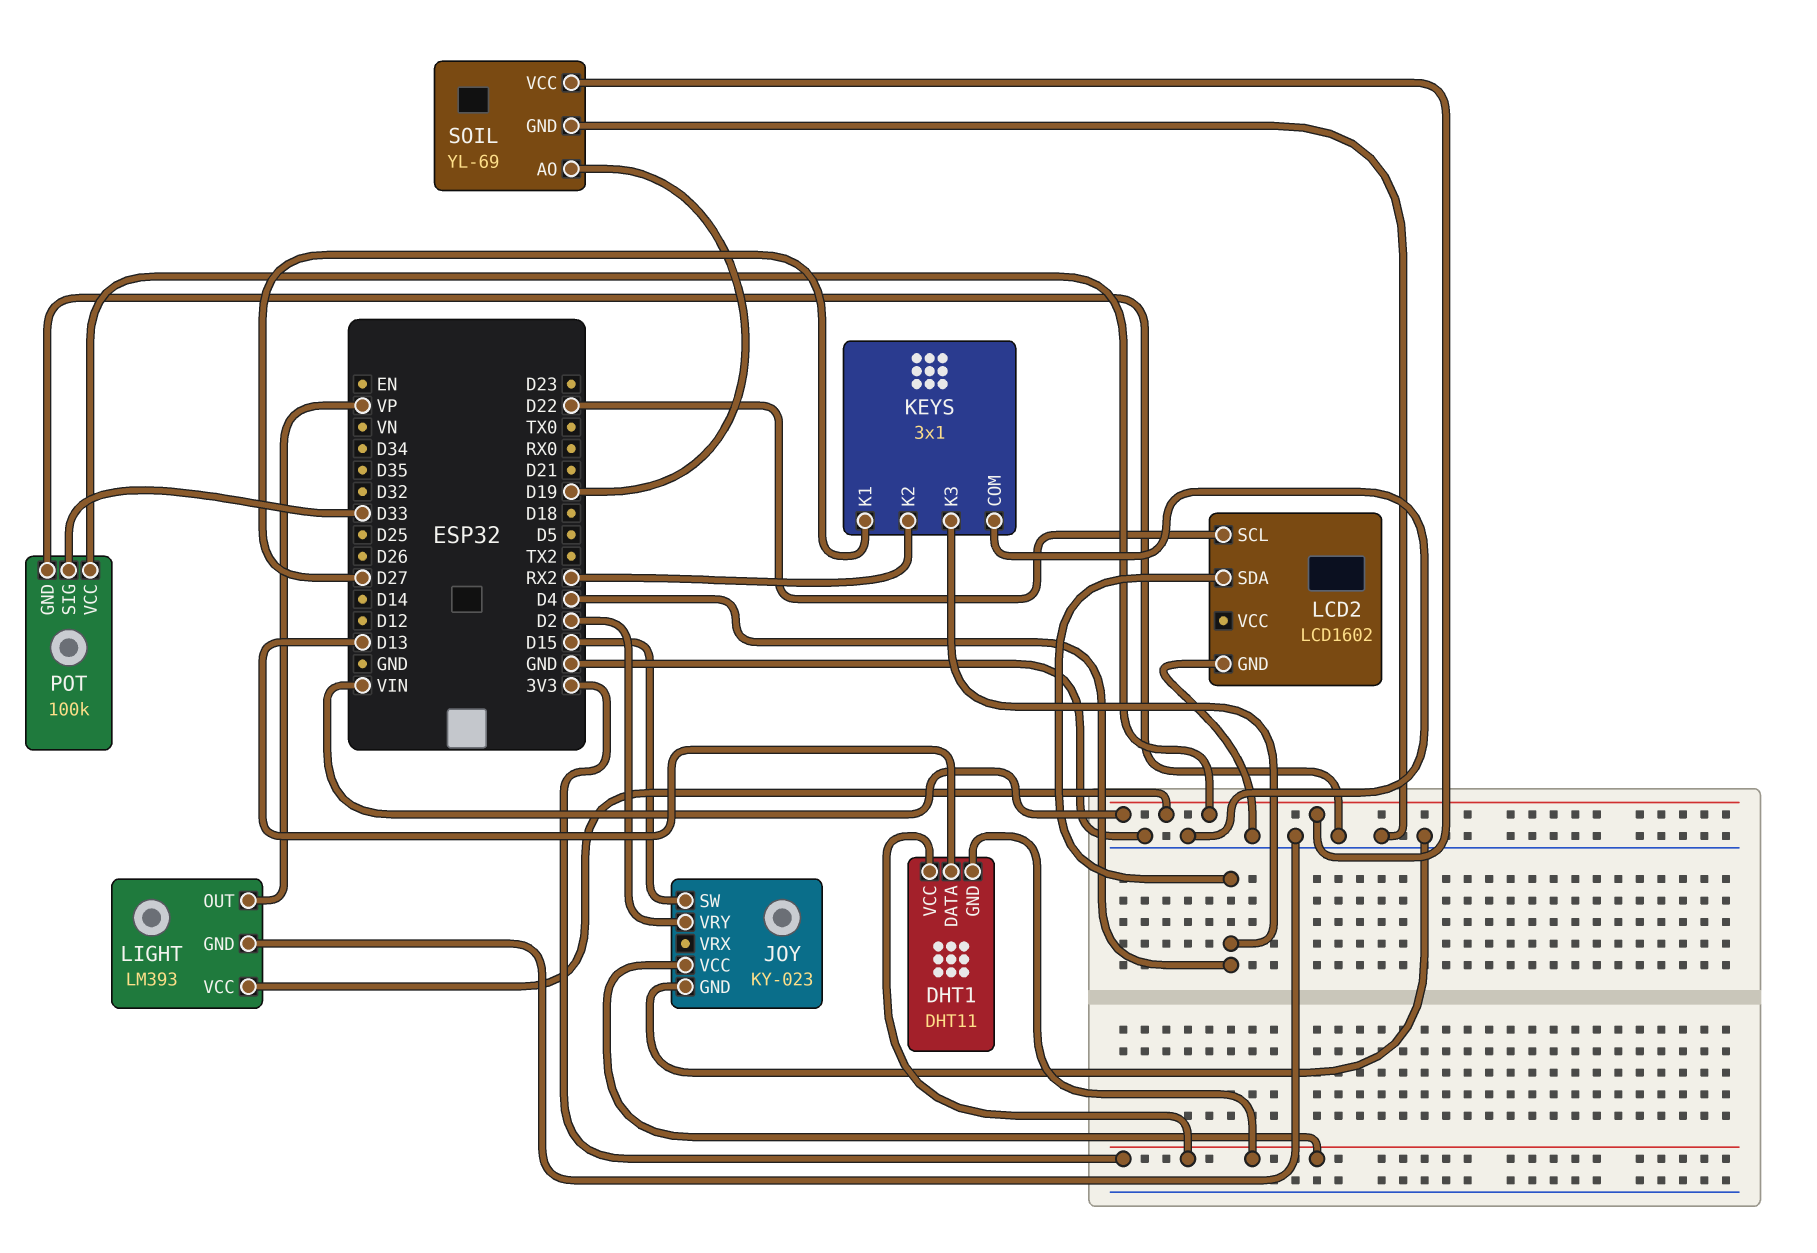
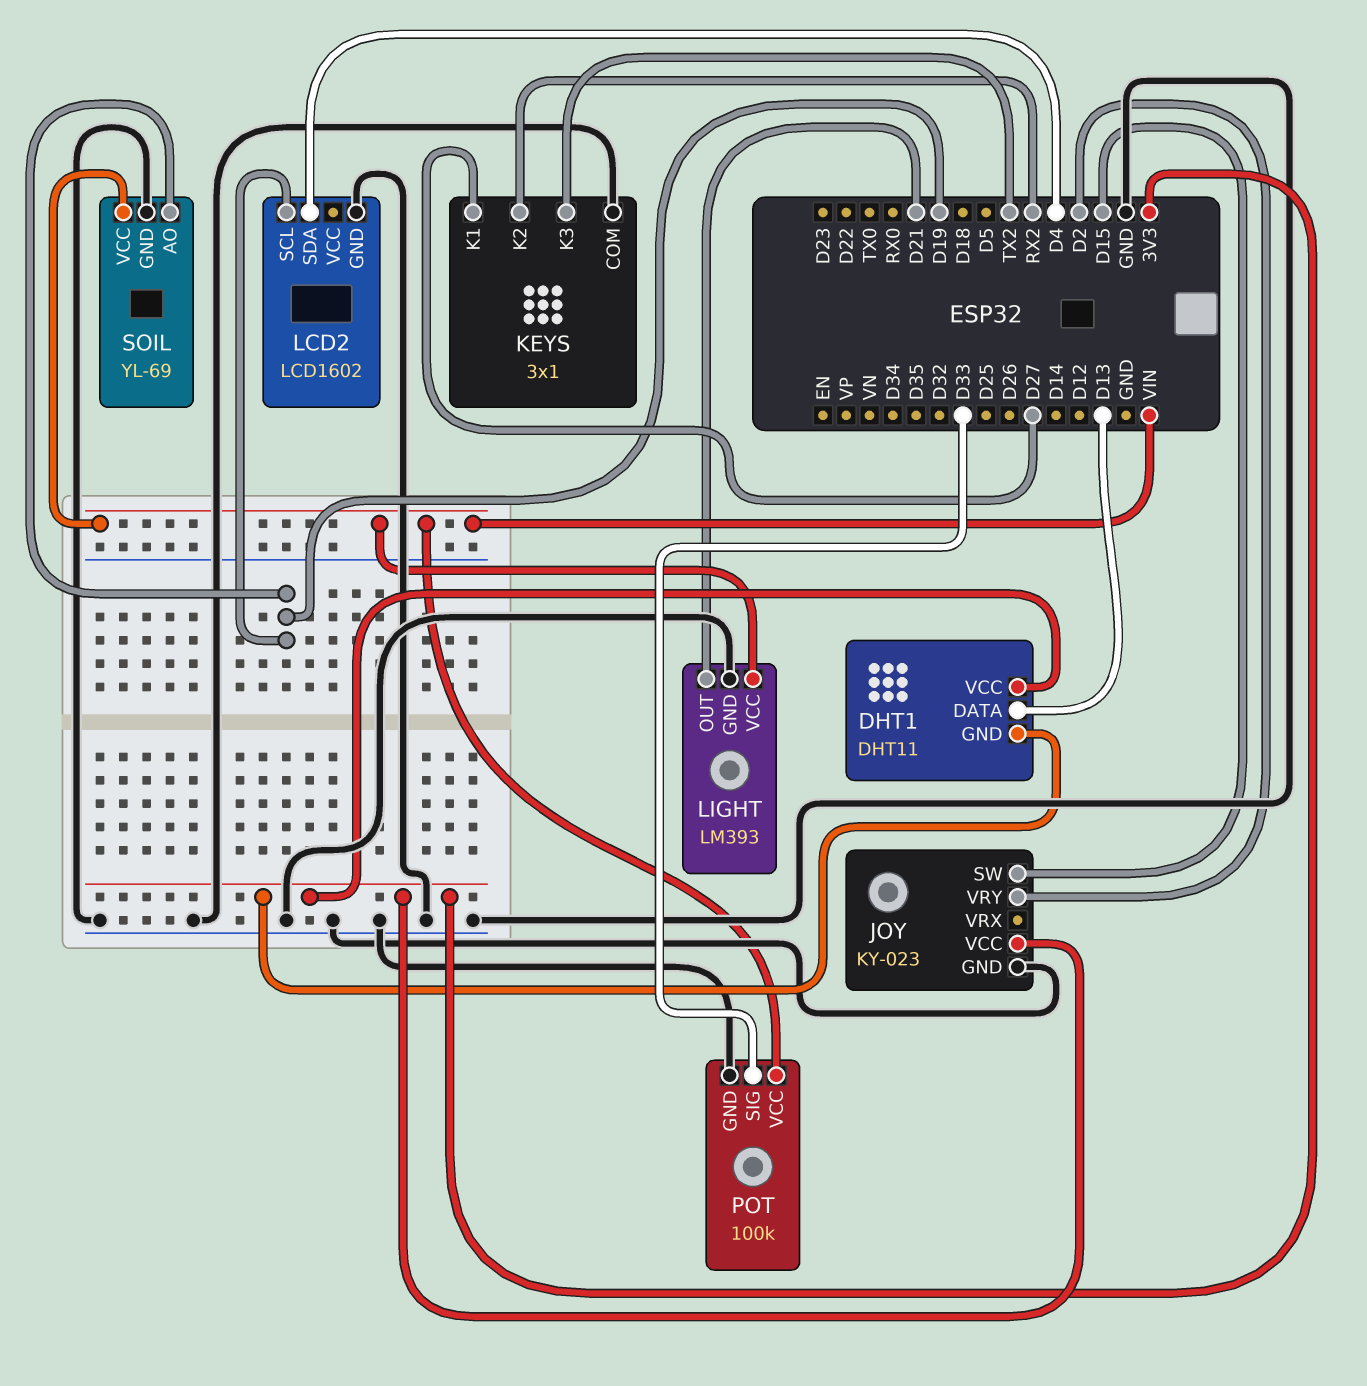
KEYS pin K3: D4 -> TX2
LCD2 pin SCL: D22 -> D19
LIGHT pin OUT: VP -> D21

